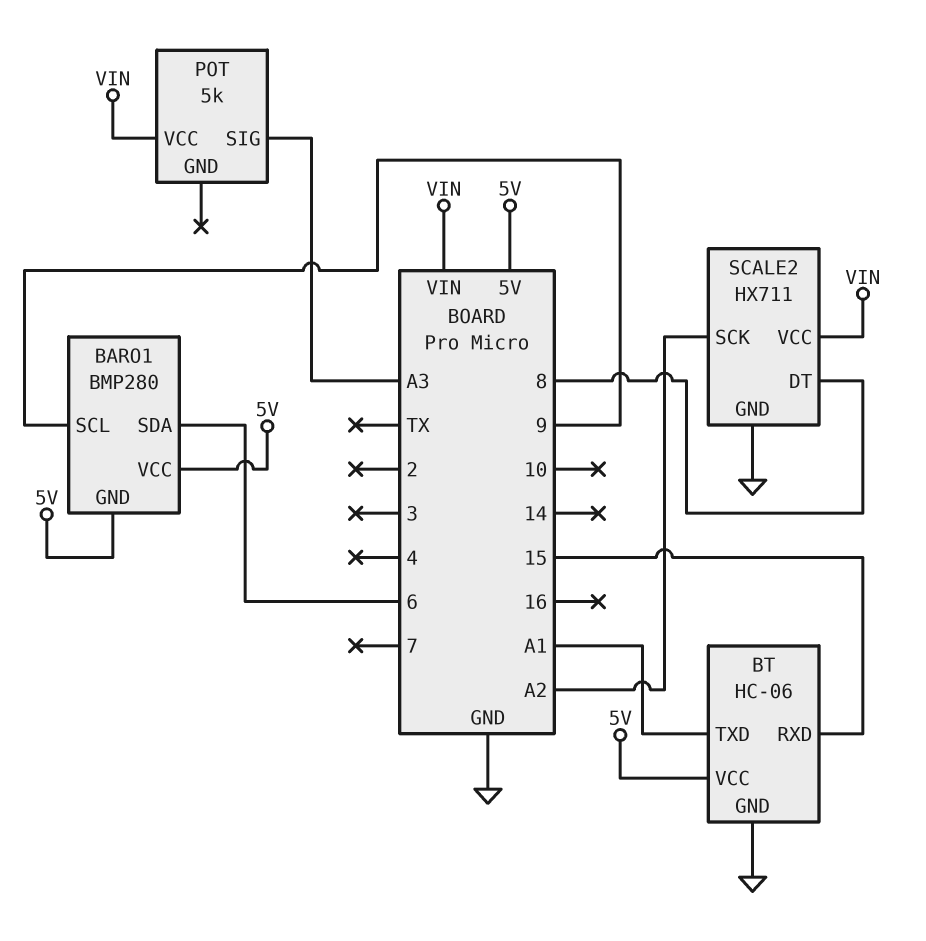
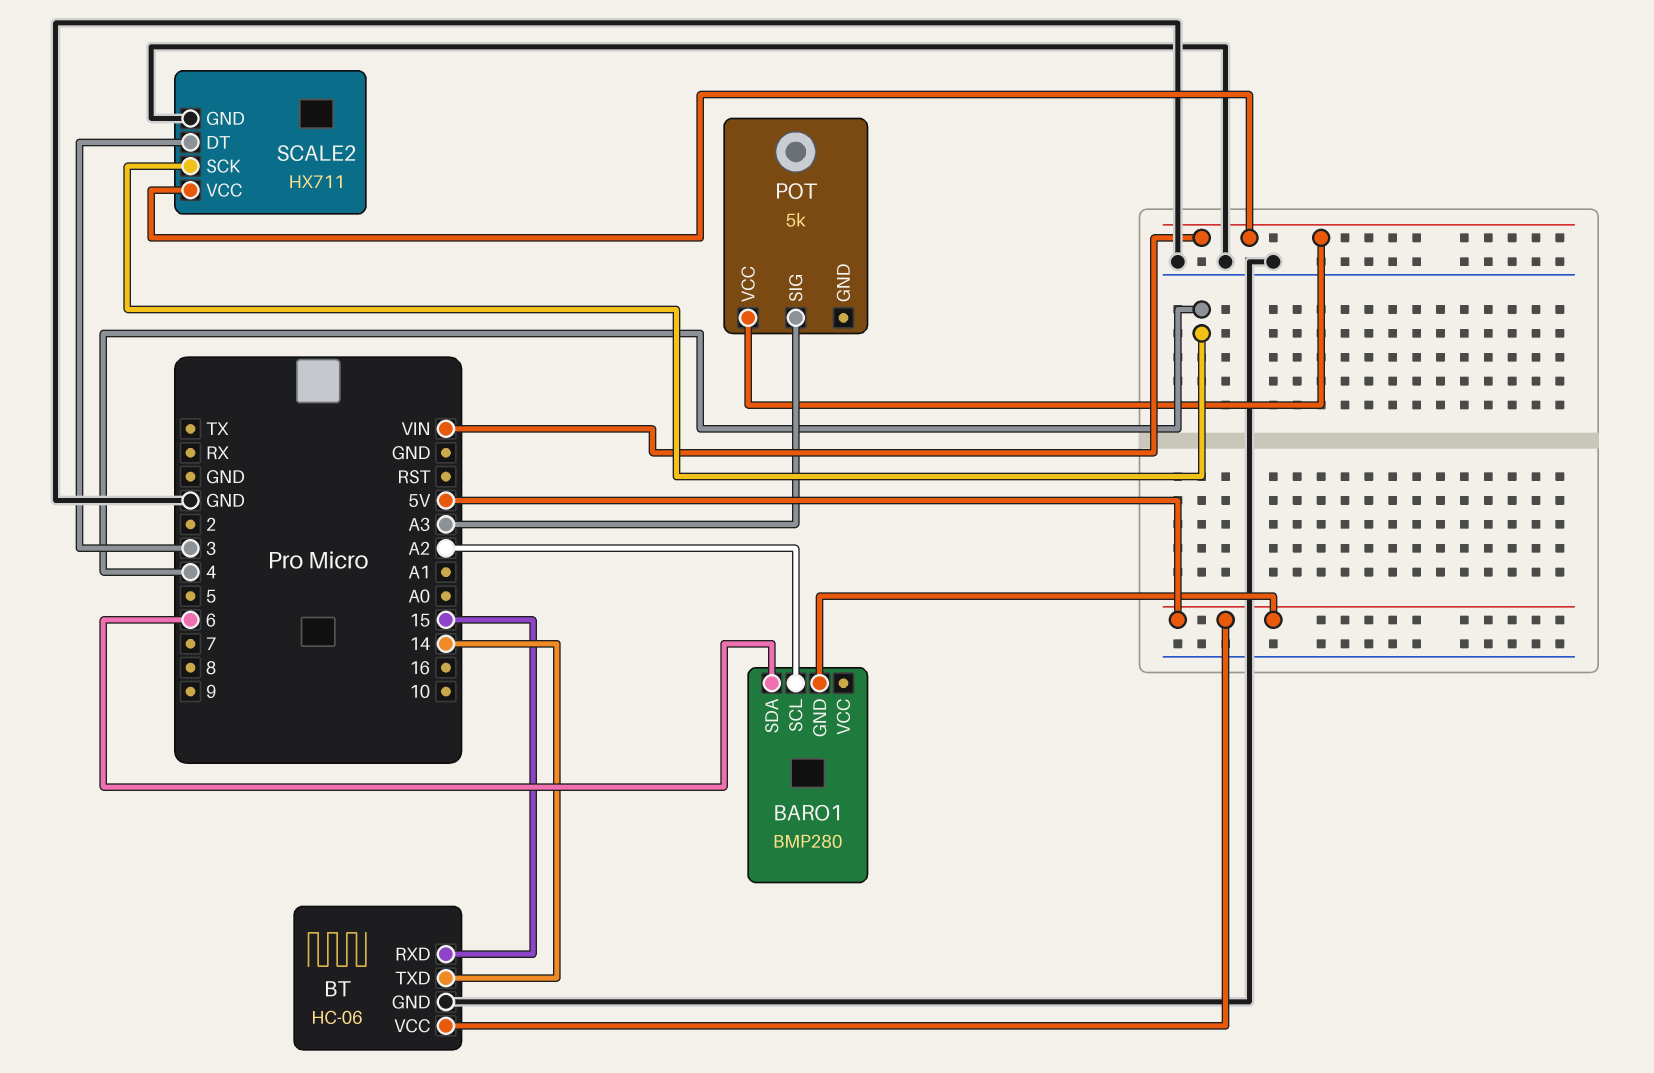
BARO1 pin SCL: 9 -> A2
BARO1 pin VCC: 5V -> none
BT pin TXD: A1 -> 14
SCALE2 pin DT: 8 -> 3
SCALE2 pin SCK: A2 -> 4

